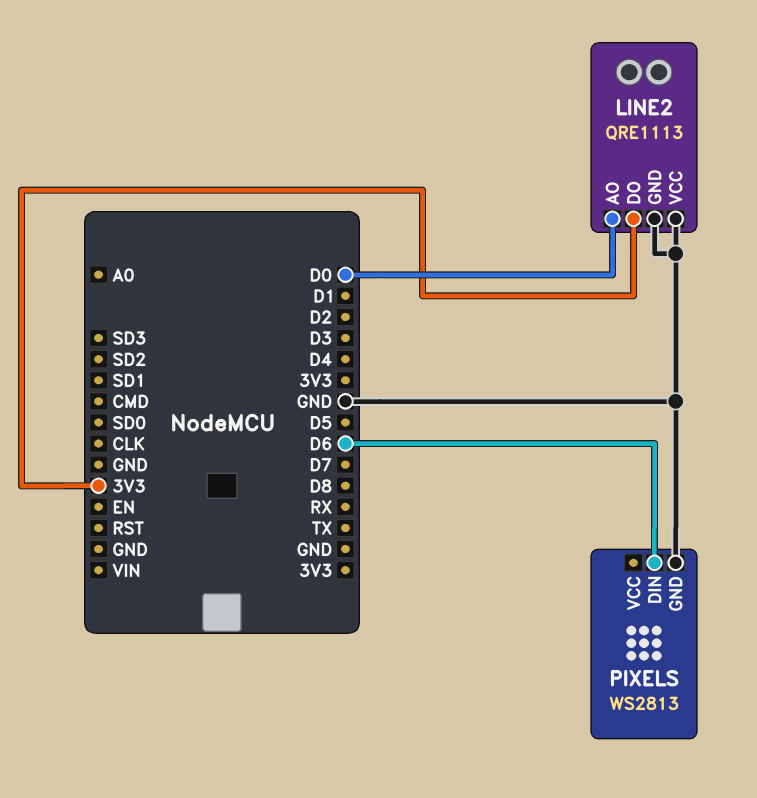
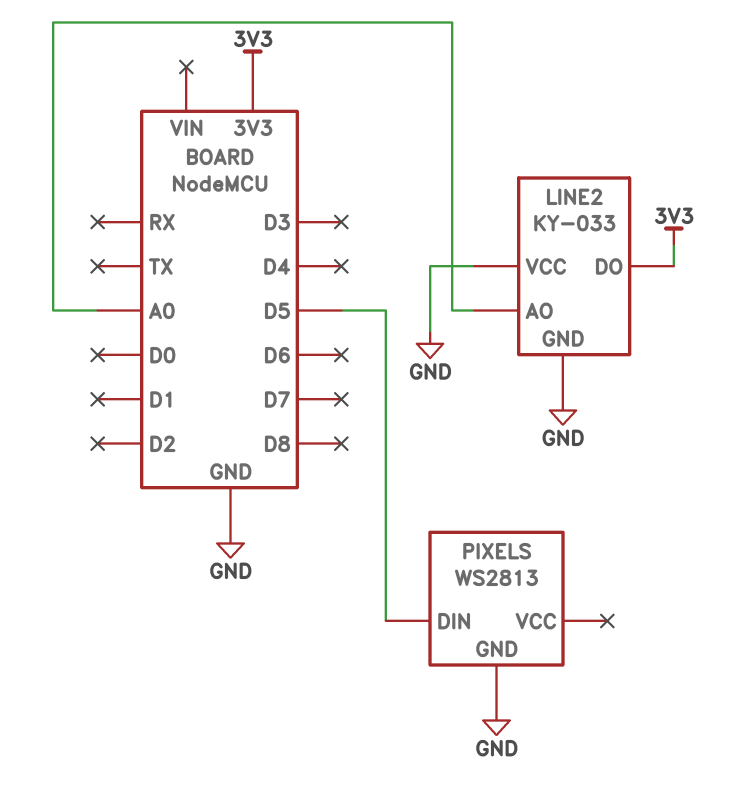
LINE2: QRE1113 -> KY-033
LINE2 pin AO: D0 -> A0
PIXELS pin DIN: D6 -> D5

